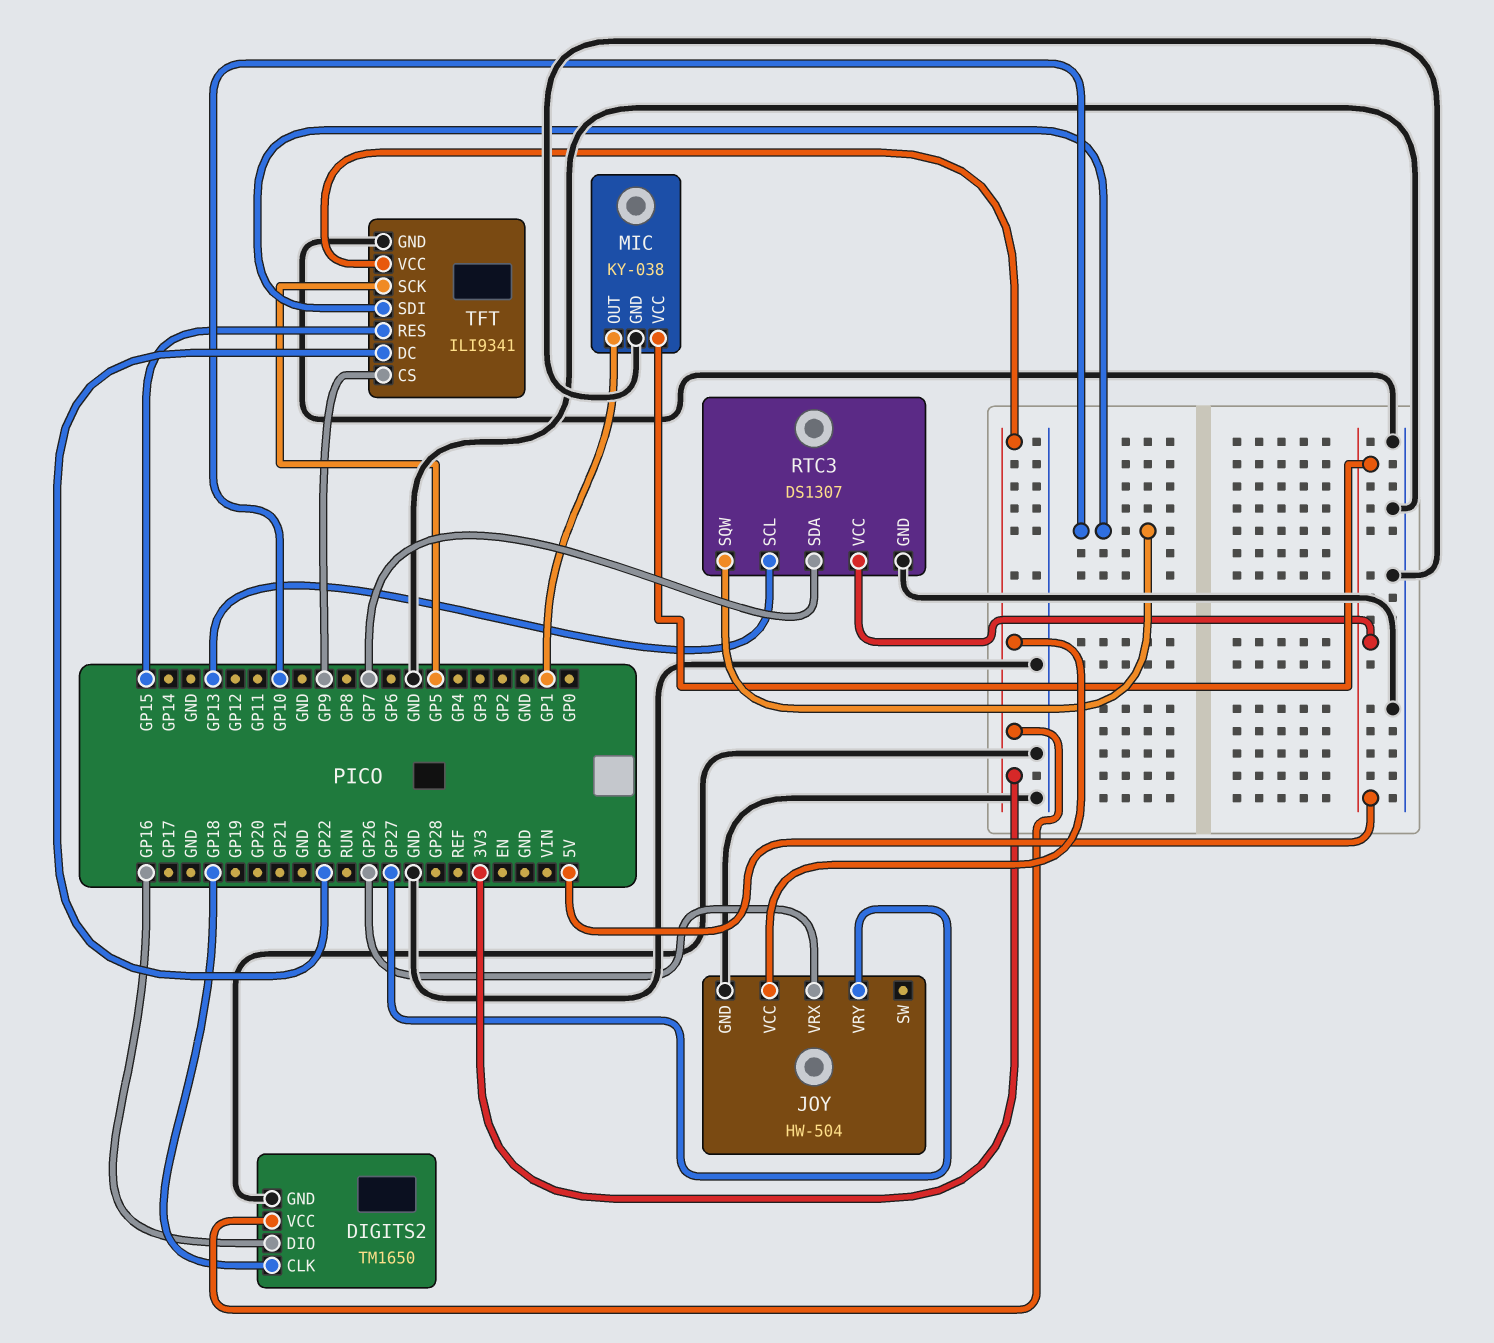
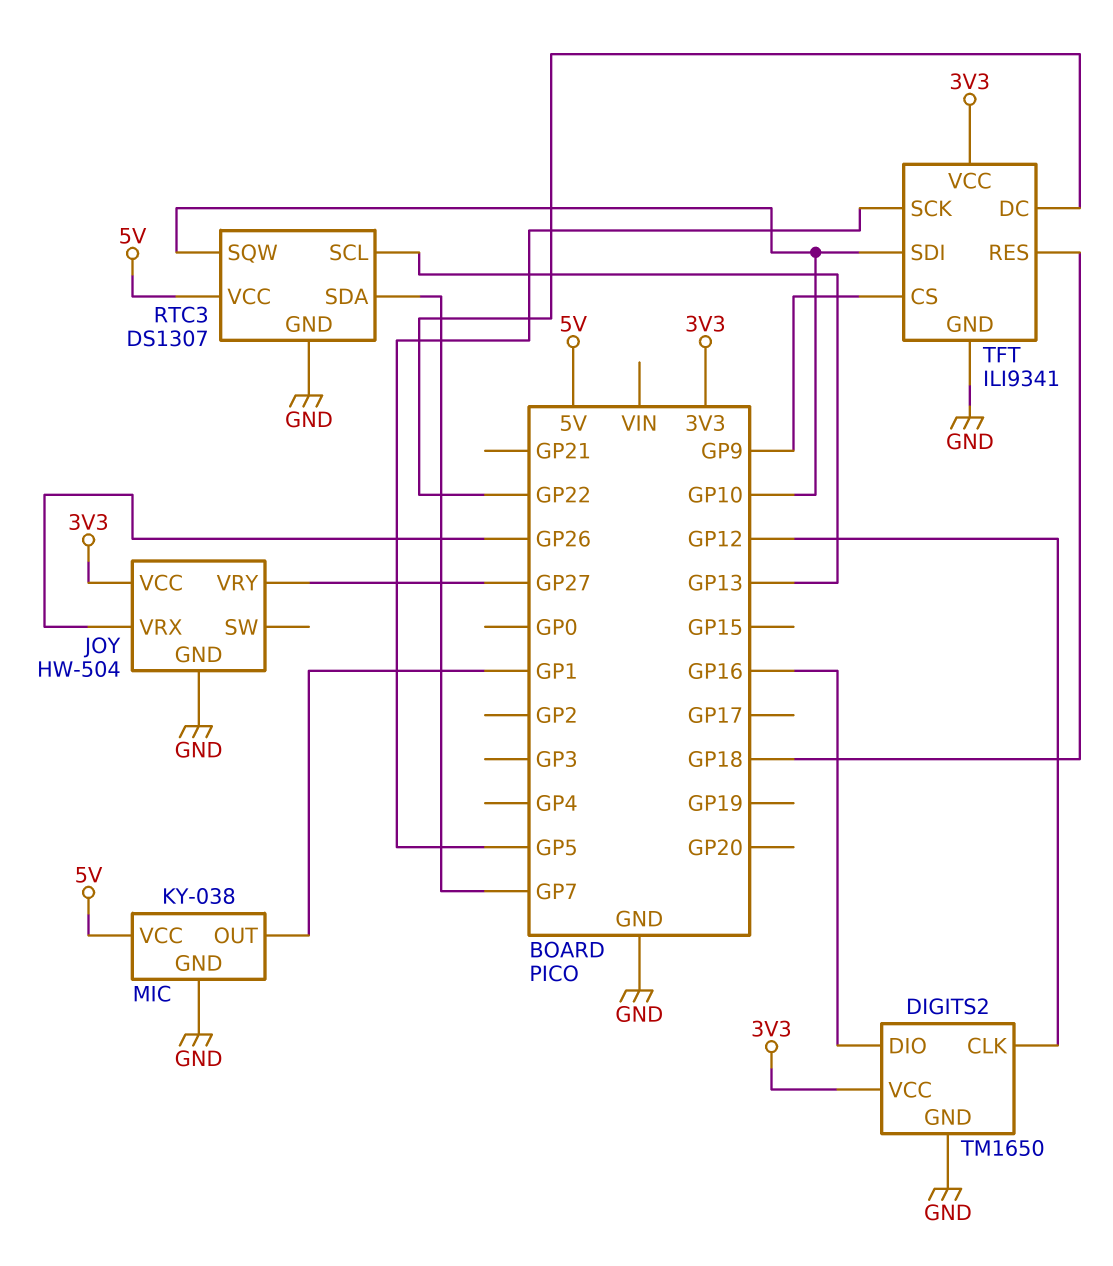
DIGITS2 pin CLK: GP18 -> GP12
TFT pin RES: GP15 -> GP18

